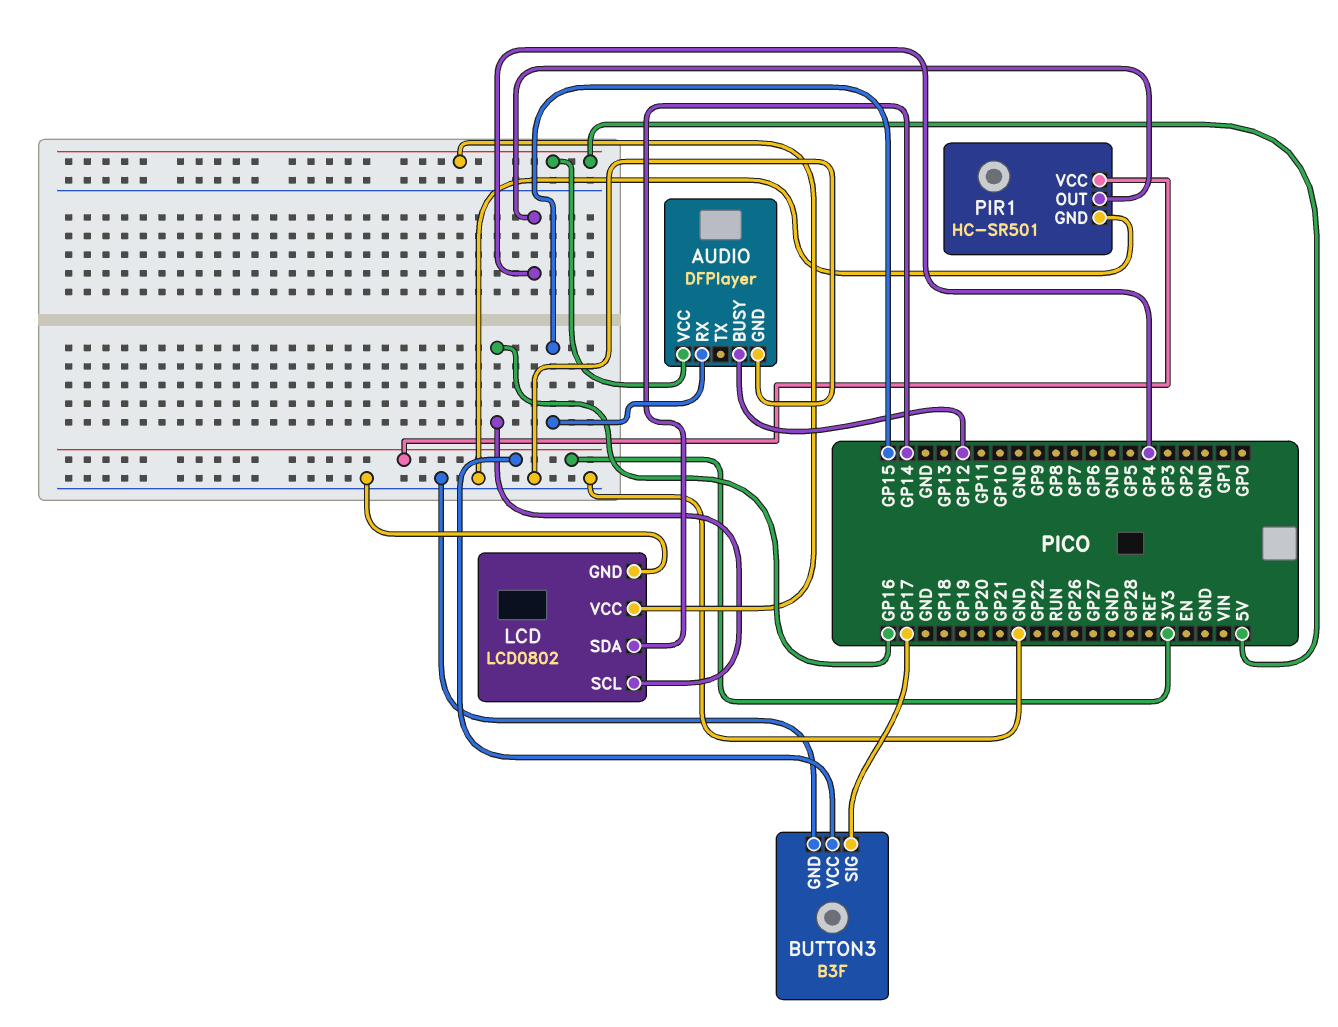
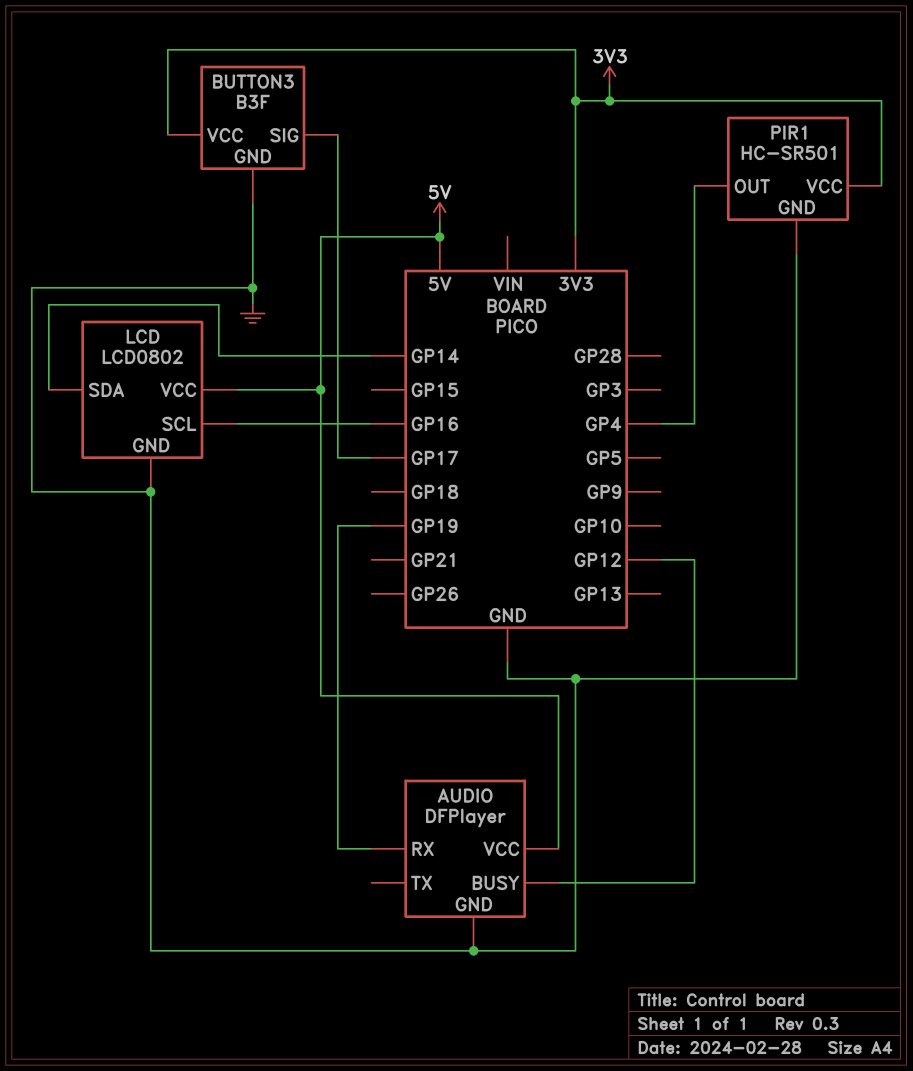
AUDIO pin RX: GP15 -> GP19

